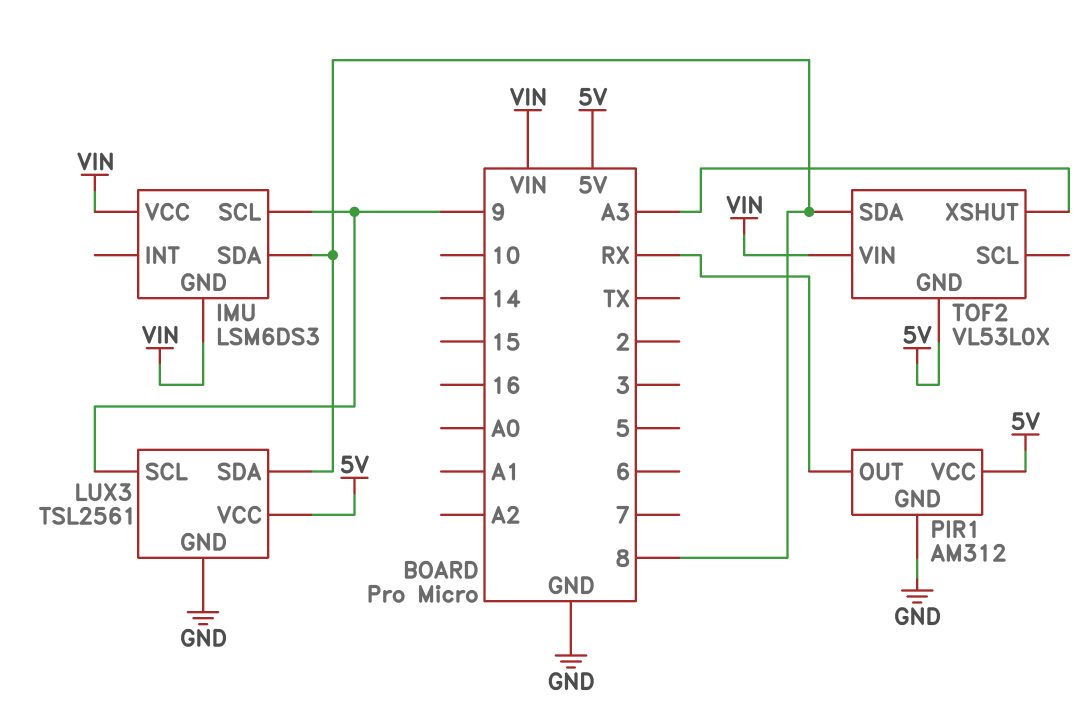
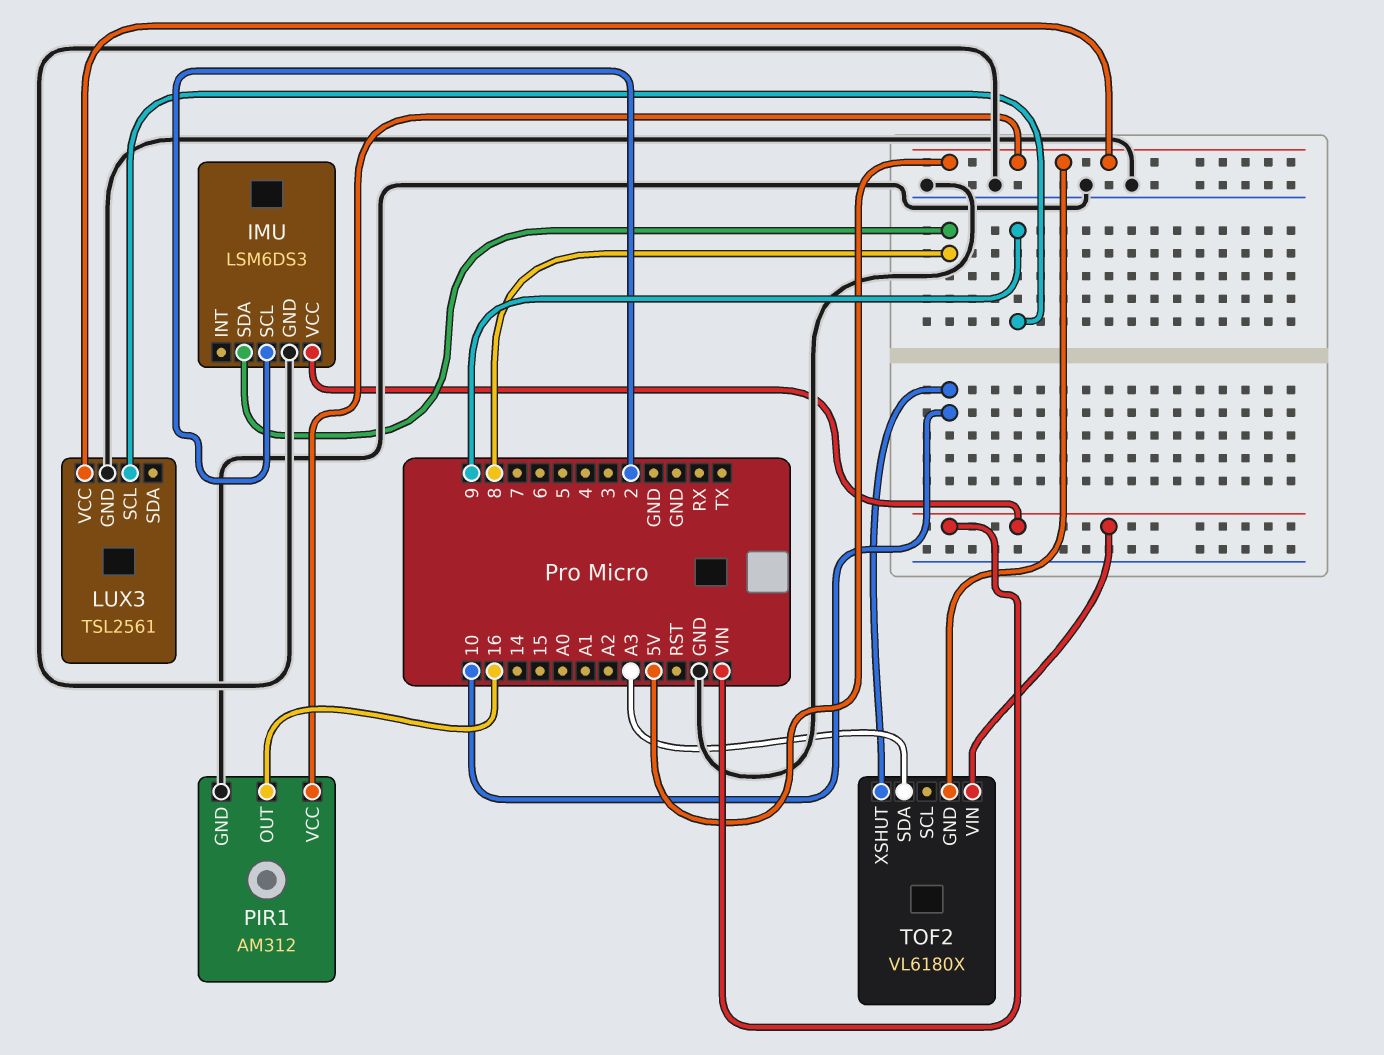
IMU pin GND: VIN -> GND
IMU pin SCL: 9 -> 2
LUX3 pin SDA: 8 -> none
PIR1 pin OUT: RX -> 16
TOF2: VL53L0X -> VL6180X
TOF2 pin SDA: 8 -> A3
TOF2 pin XSHUT: A3 -> 10

